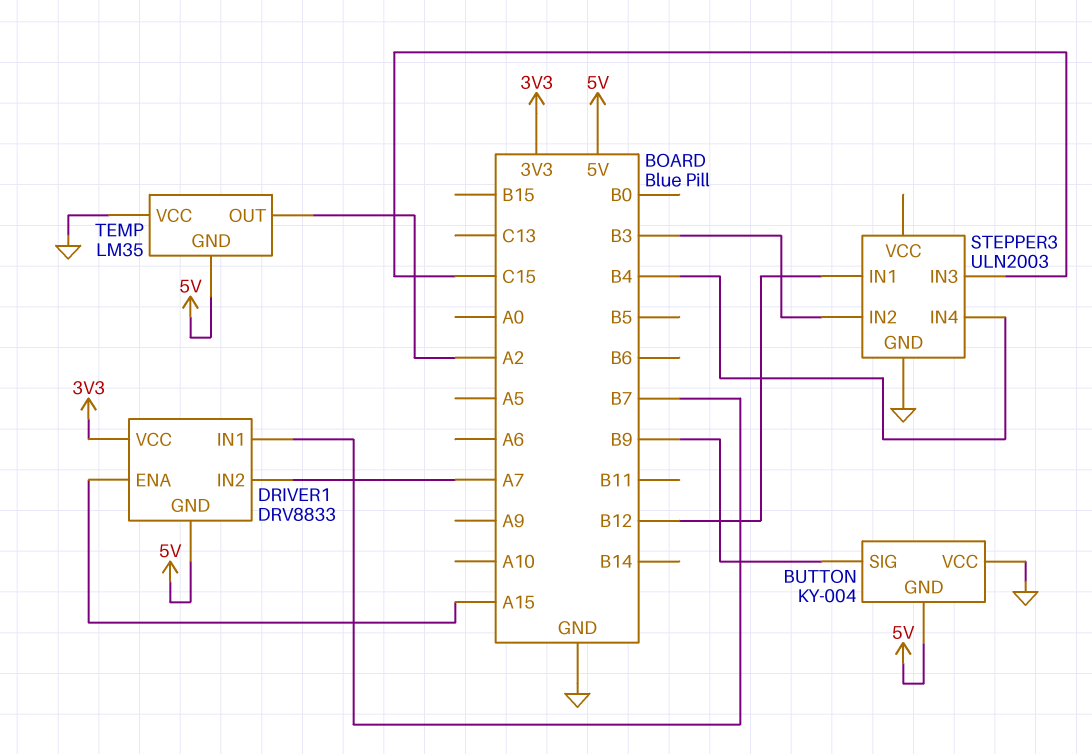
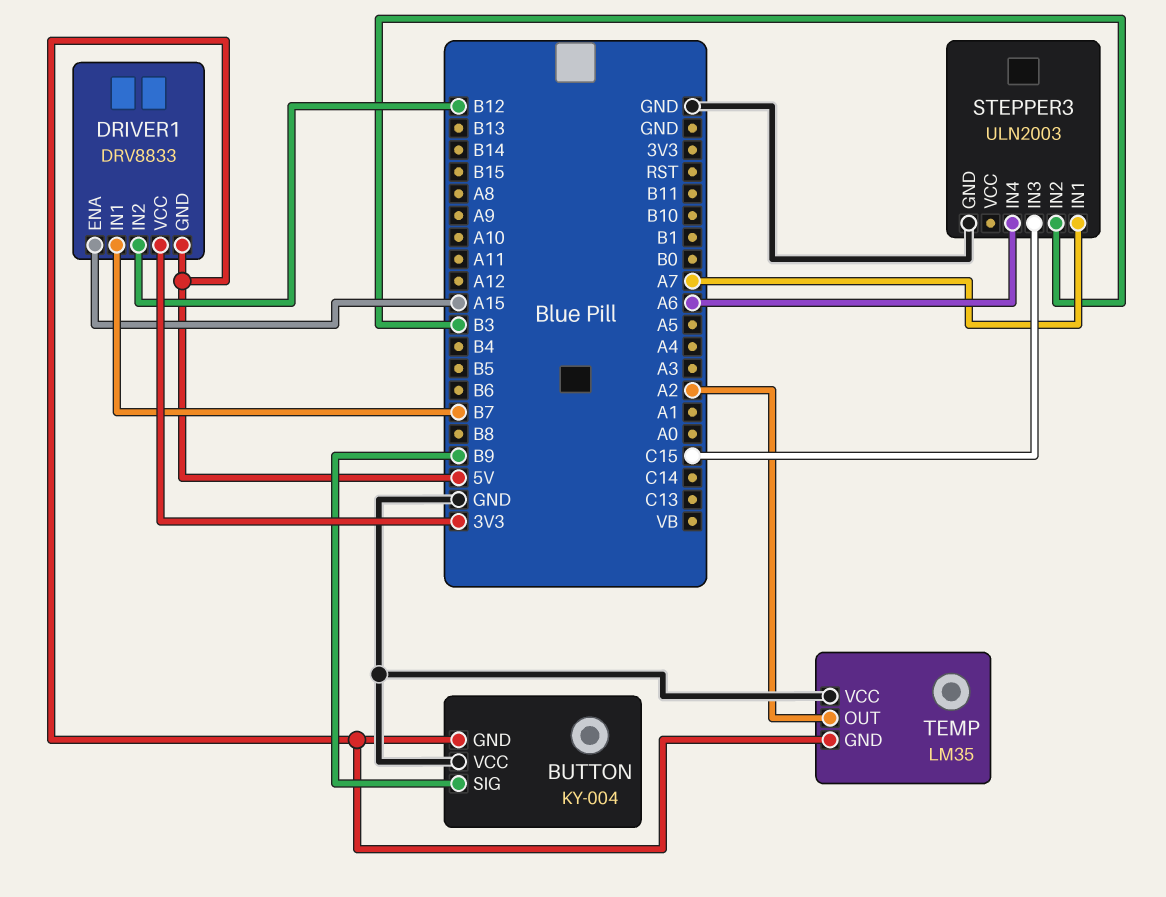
DRIVER1 pin IN2: A7 -> B12
STEPPER3 pin IN1: B12 -> A7
STEPPER3 pin IN4: B4 -> A6

